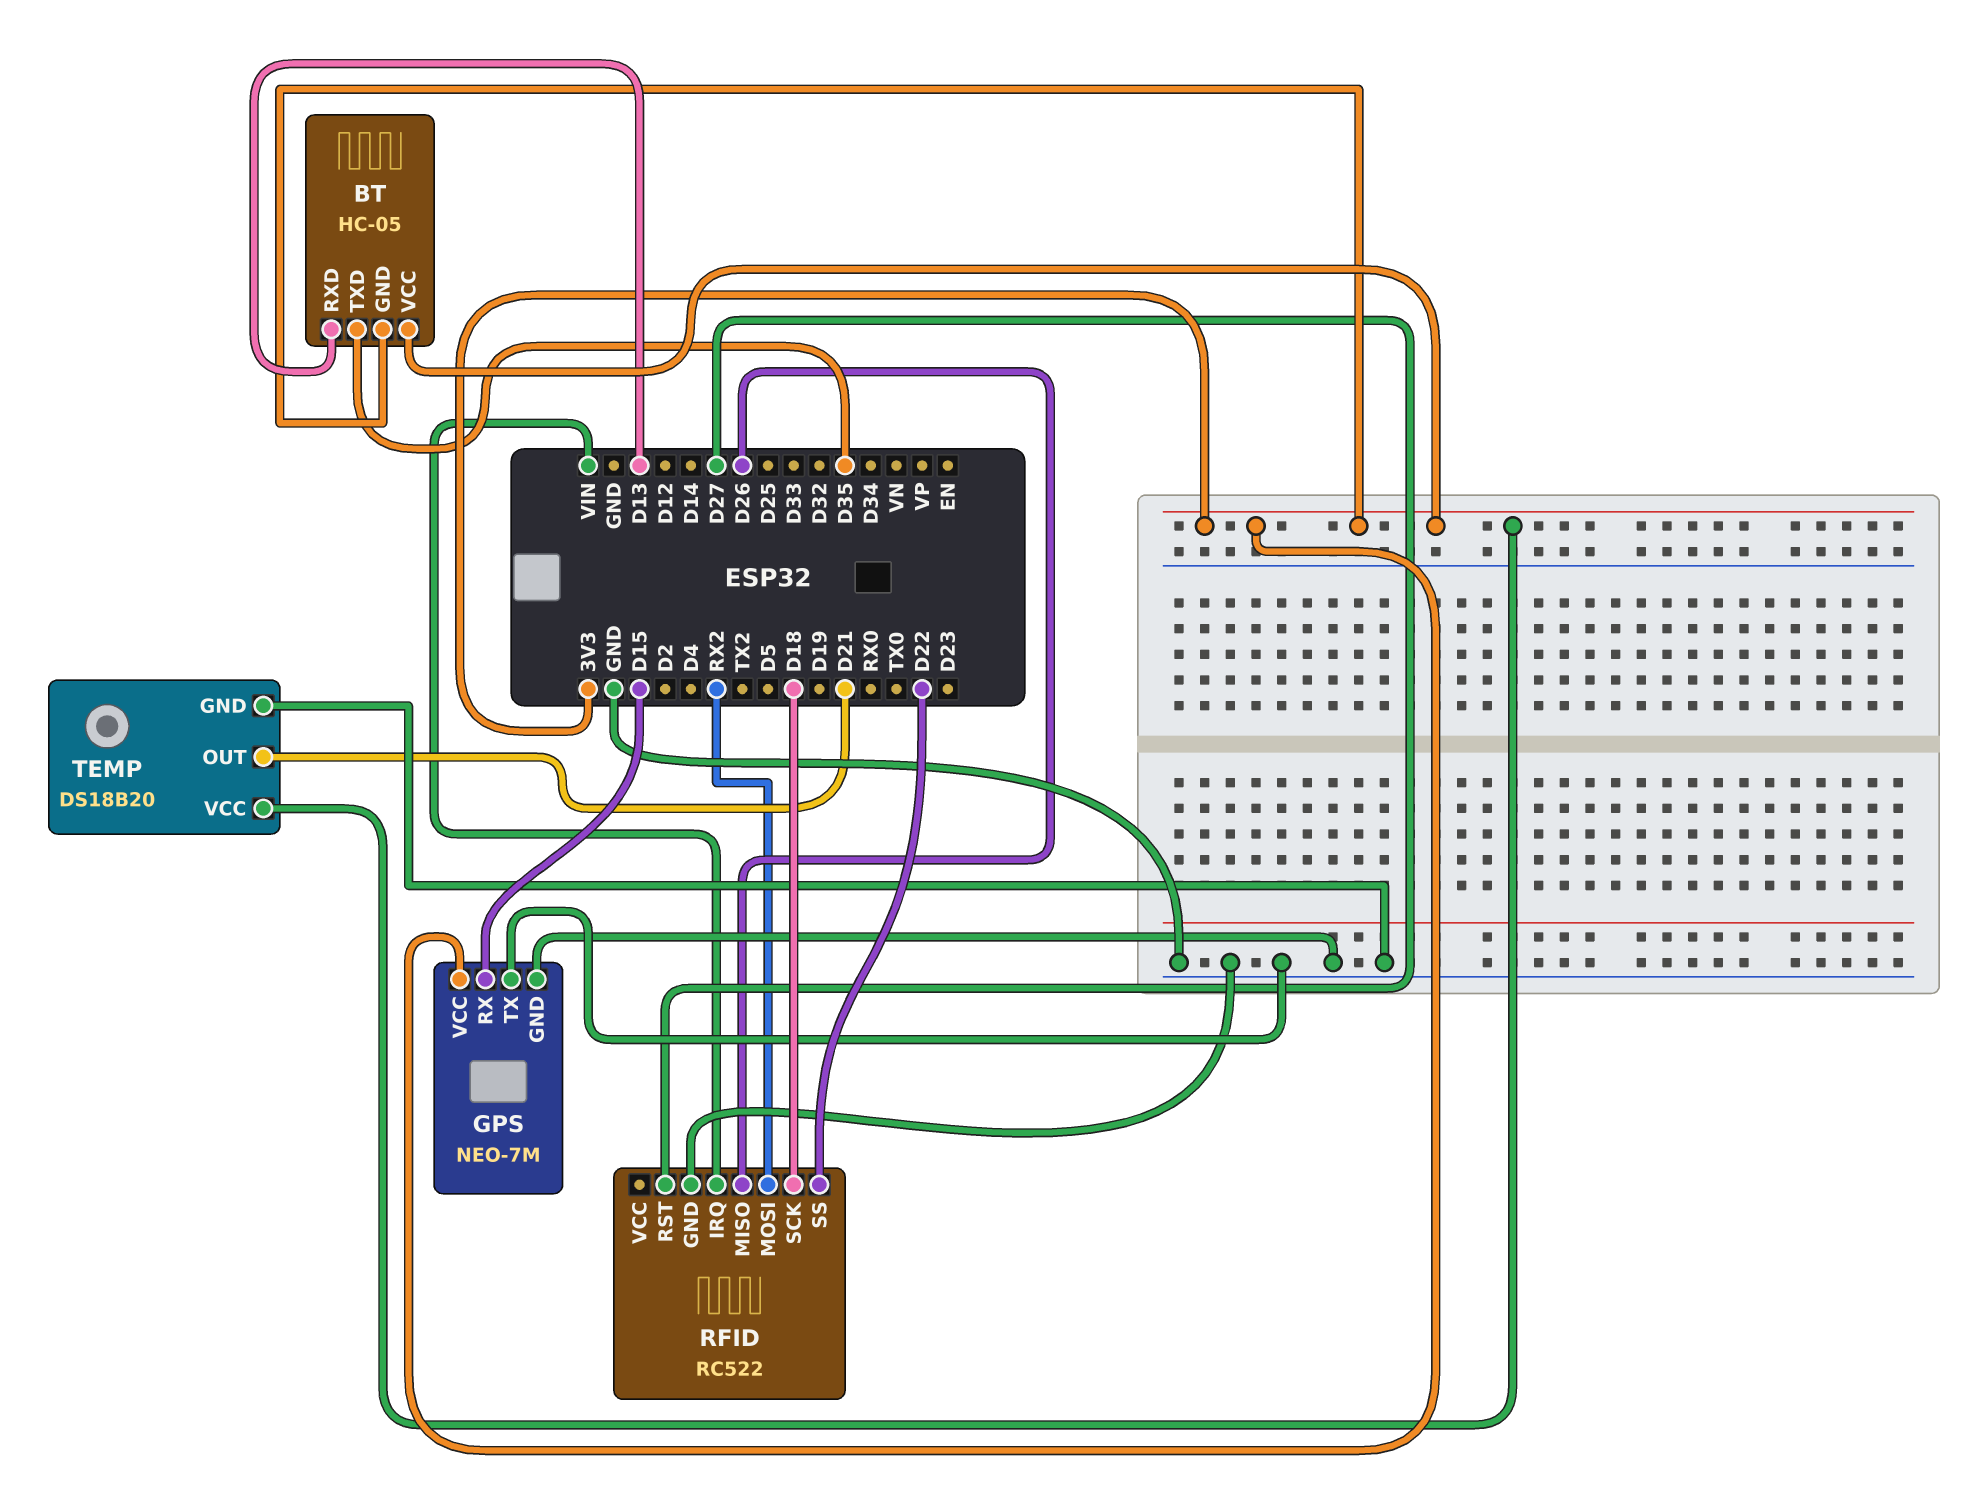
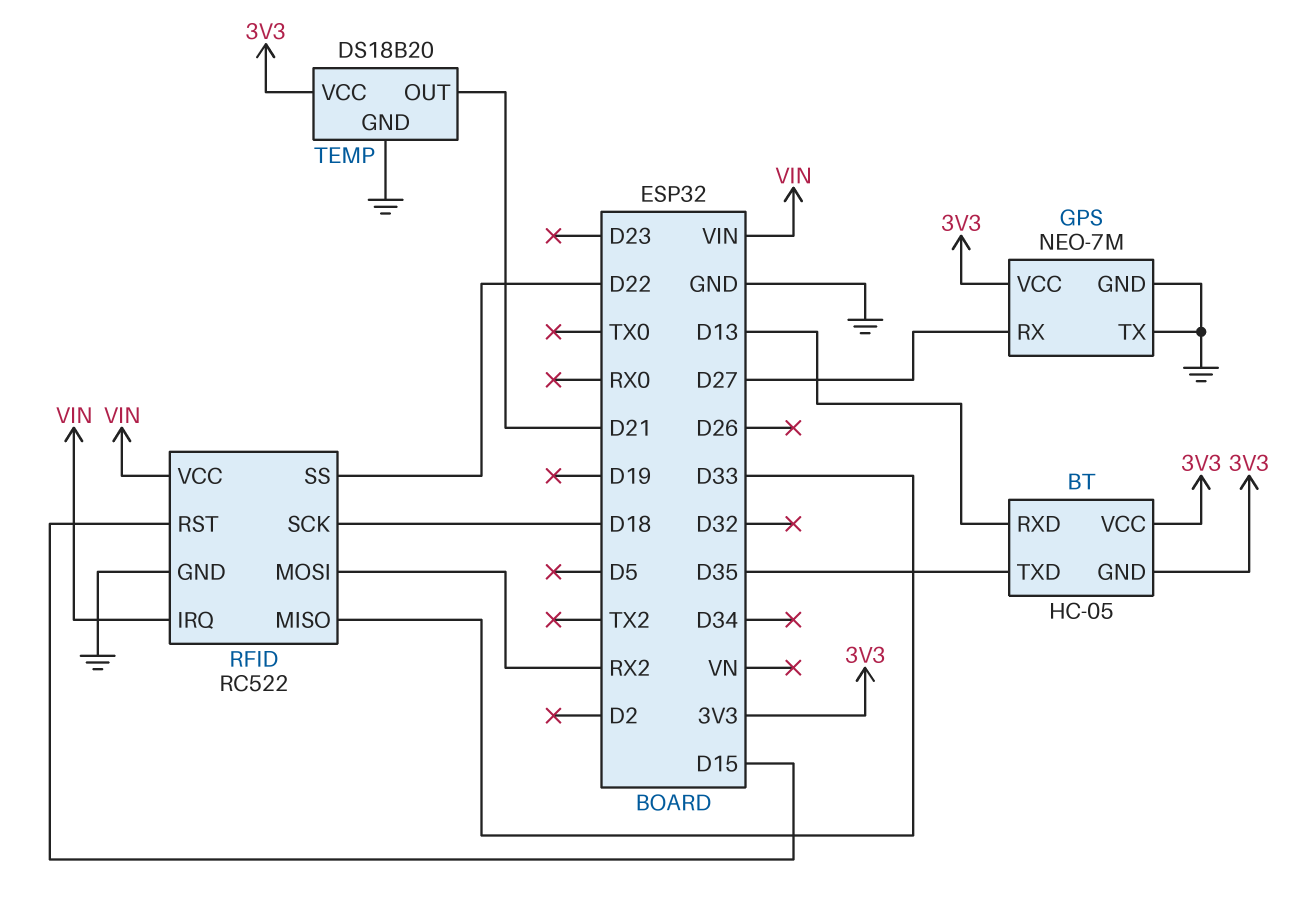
GPS pin RX: D15 -> D27
RFID pin MISO: D26 -> D33
RFID pin RST: D27 -> D15
RFID pin VCC: none -> VIN

